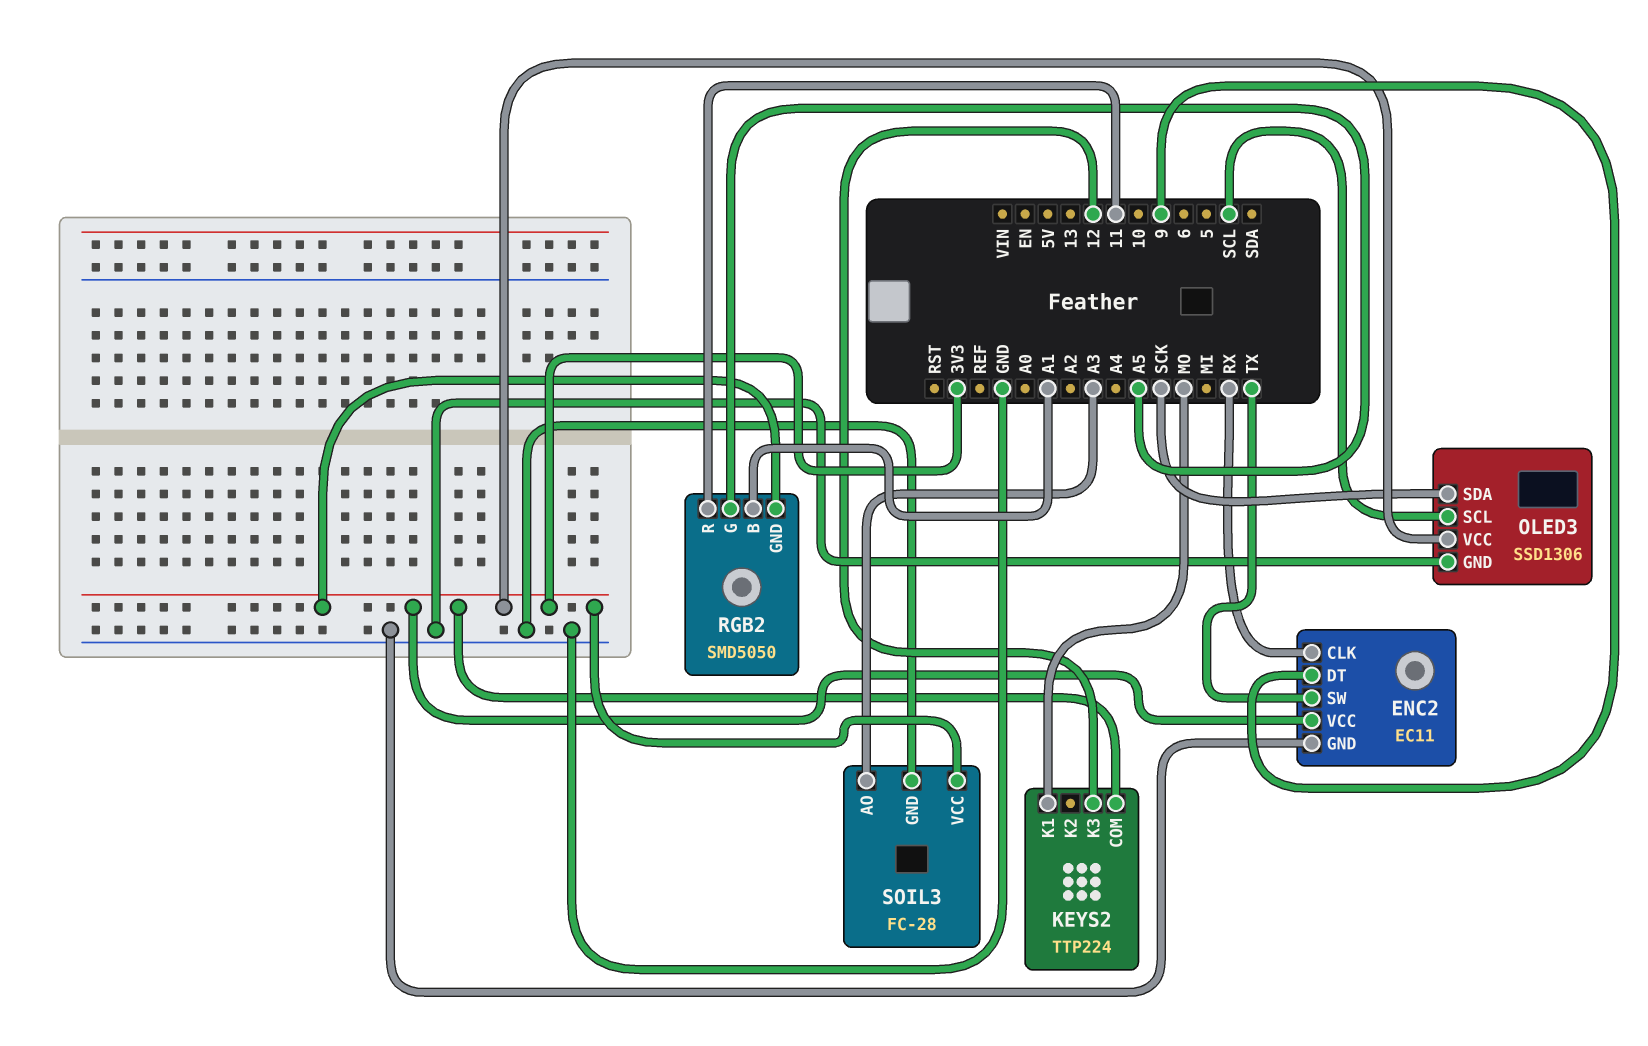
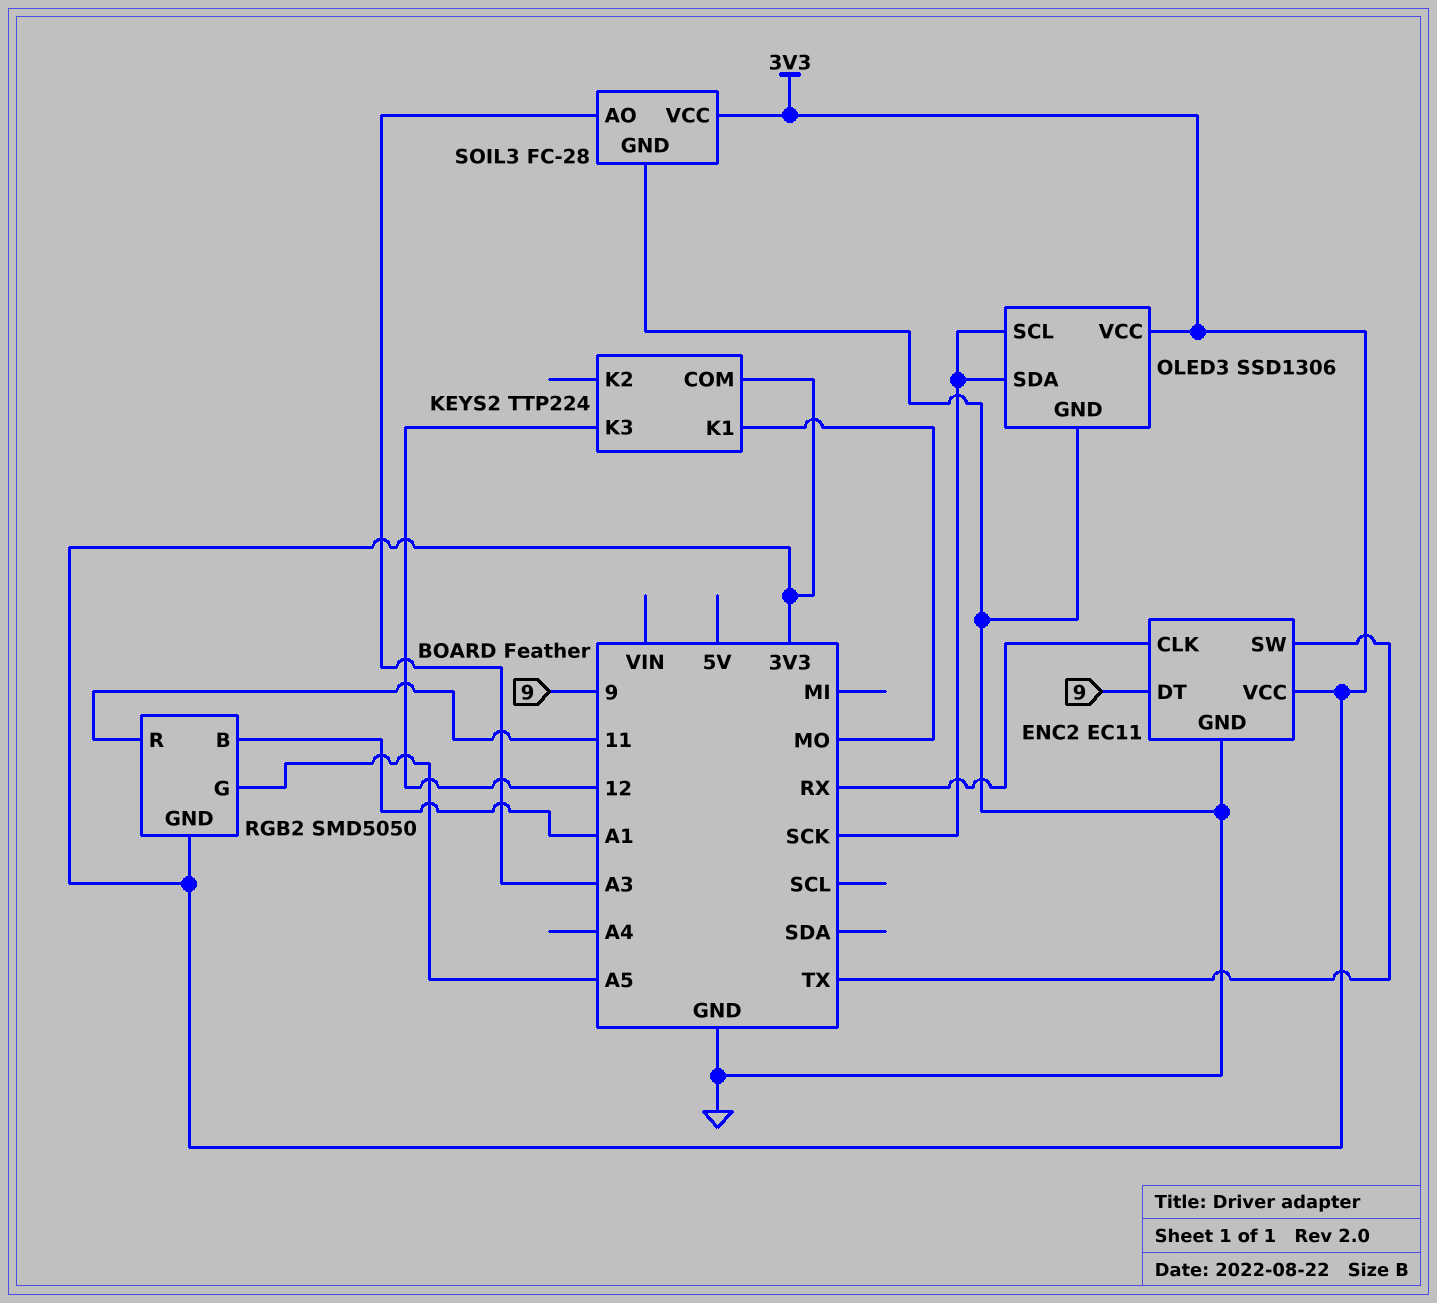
OLED3 pin SCL: SCL -> SCK

